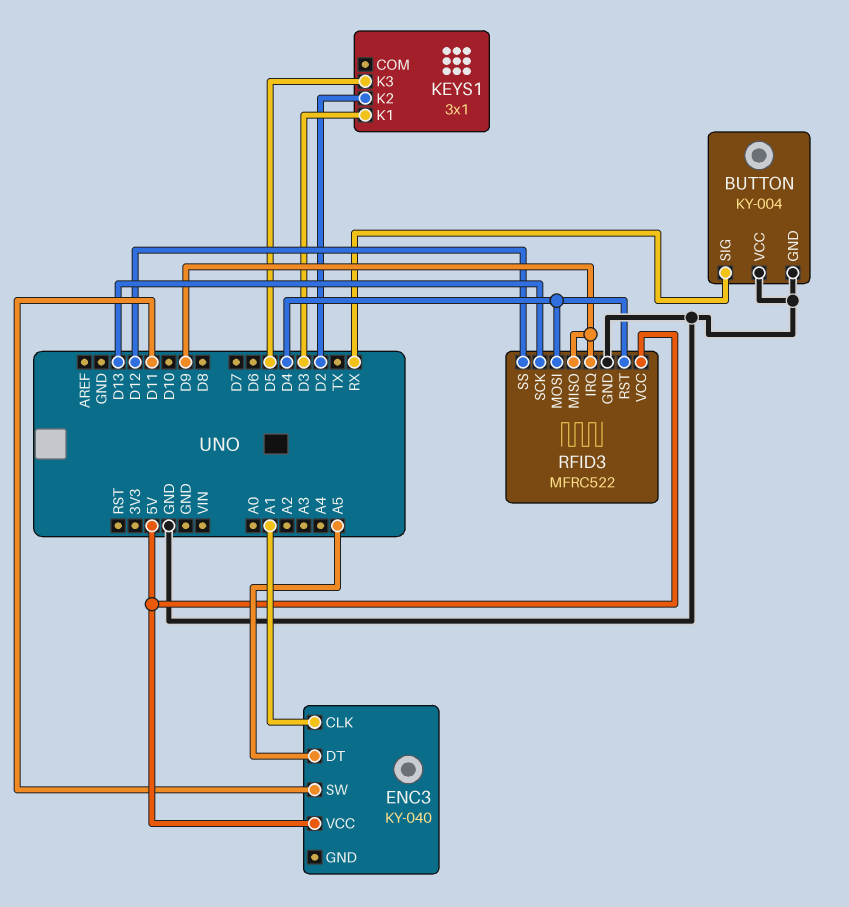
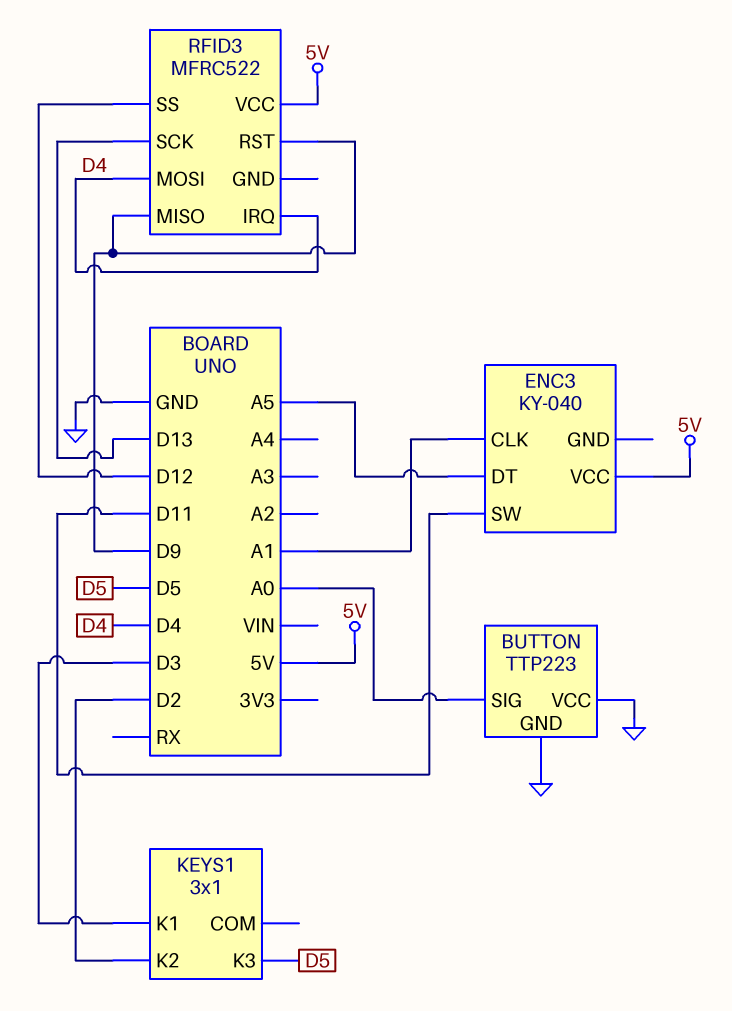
BUTTON: KY-004 -> TTP223
BUTTON pin SIG: RX -> A0
RFID3 pin GND: GND -> none
RFID3 pin IRQ: D9 -> D4
RFID3 pin RST: D4 -> D9

